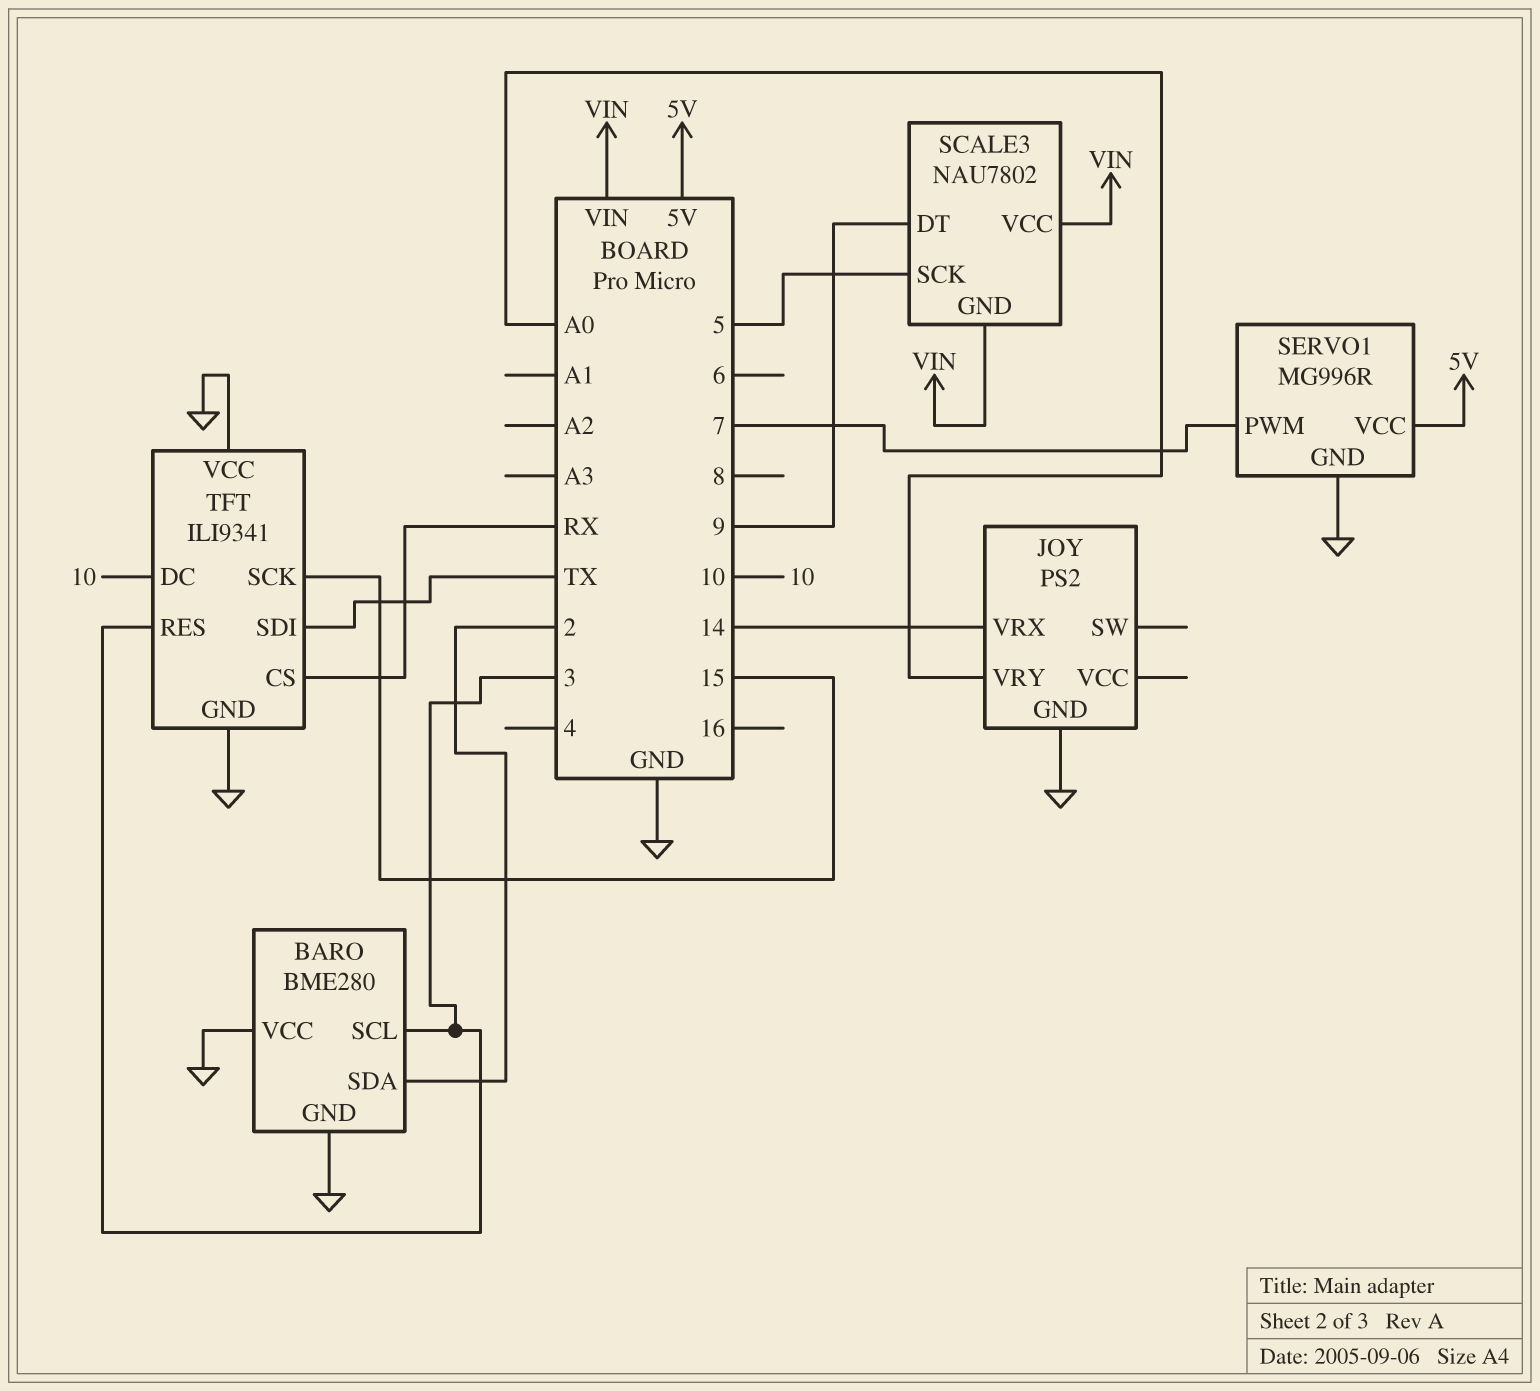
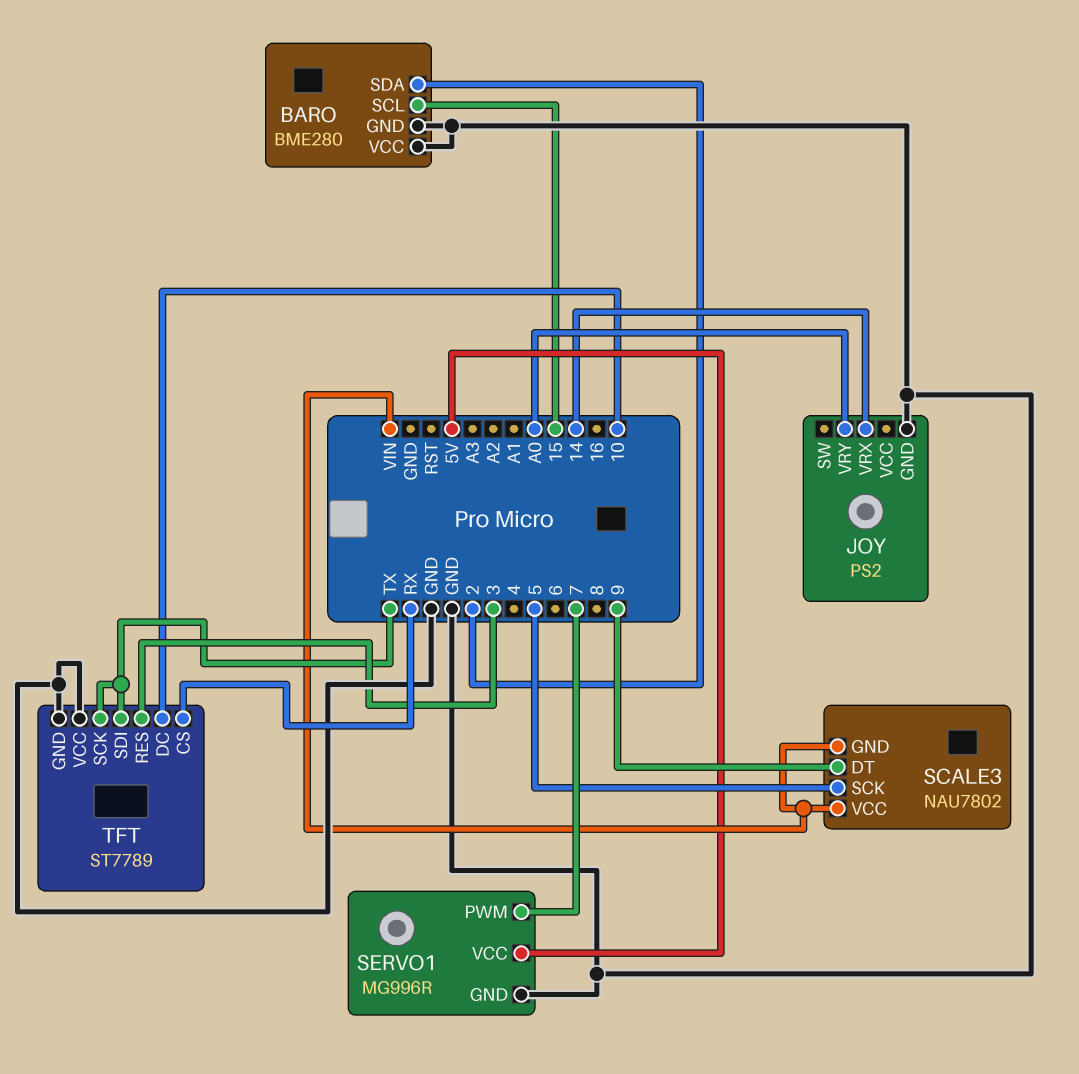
BARO pin SCL: 3 -> 15
TFT: ILI9341 -> ST7789
TFT pin SCK: 15 -> TX

